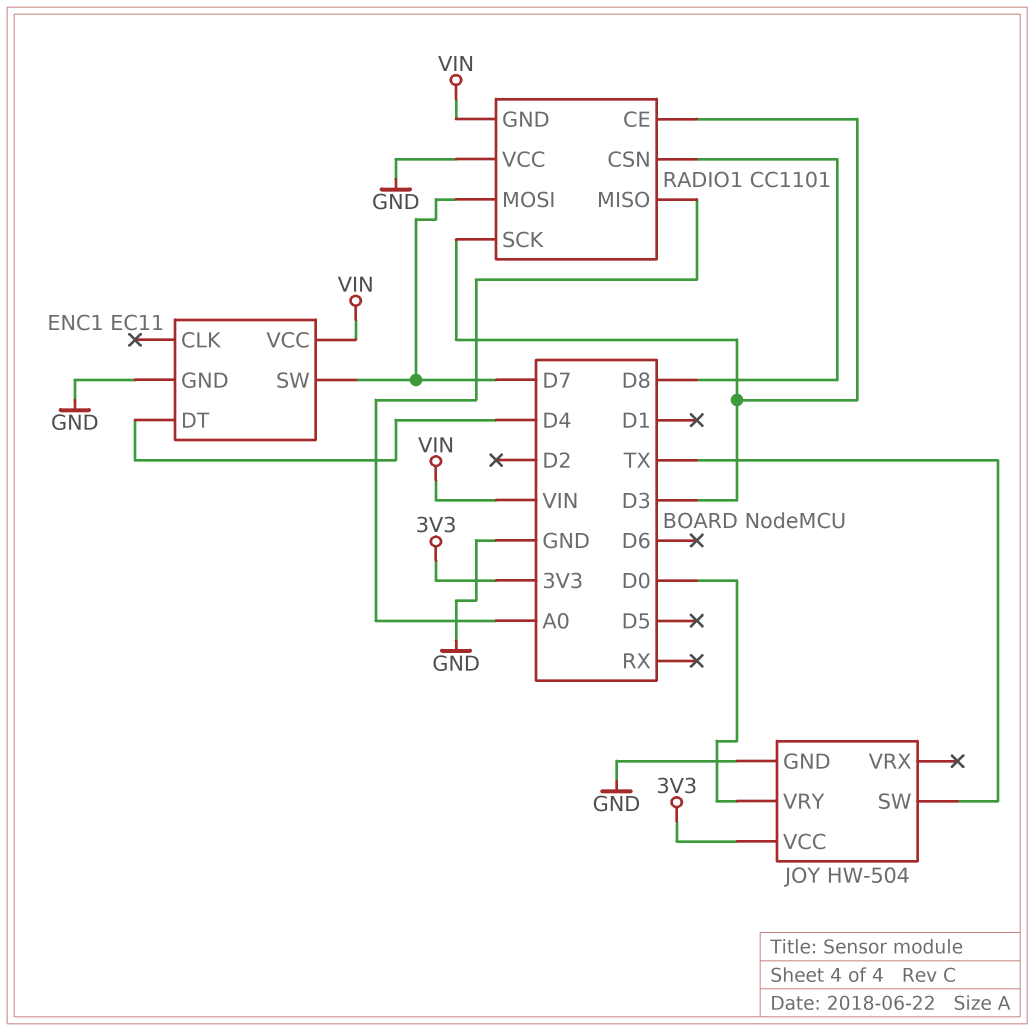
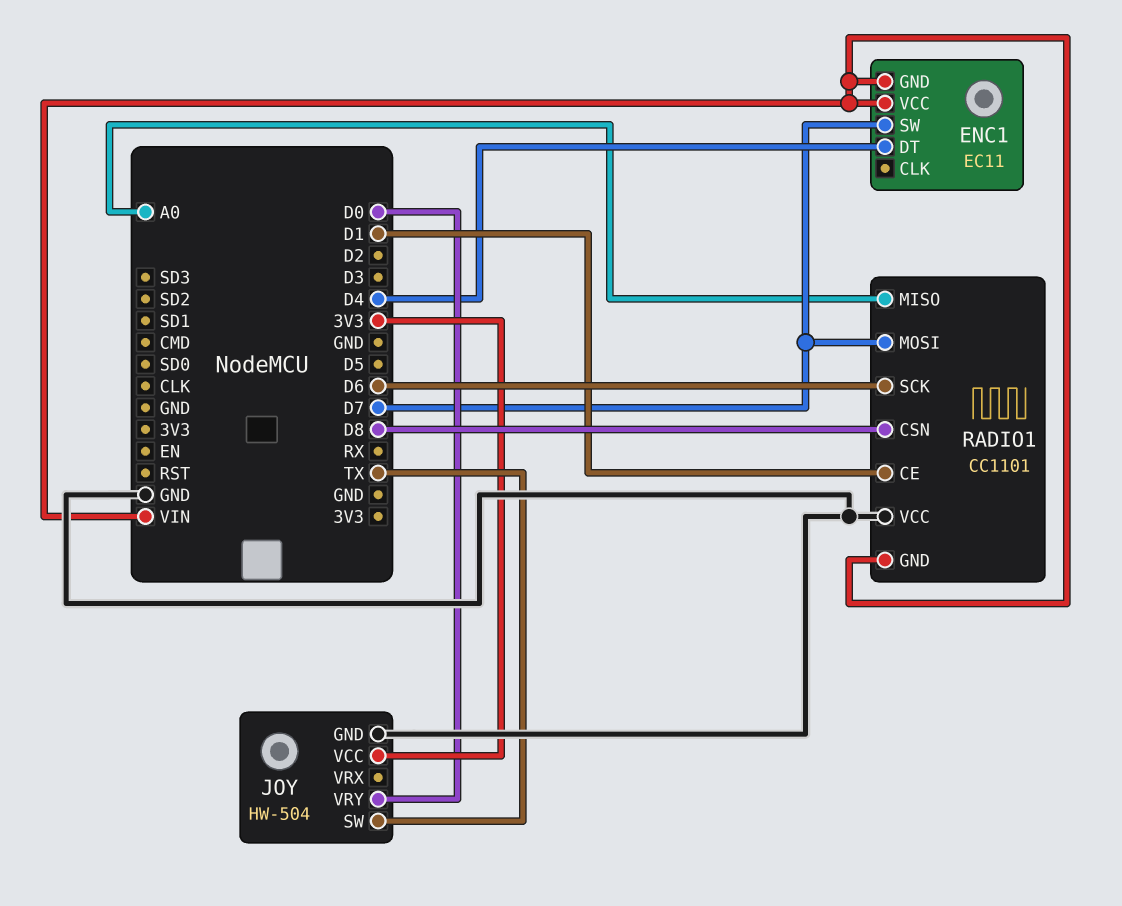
ENC1 pin GND: GND -> VIN
RADIO1 pin CE: D3 -> D1
RADIO1 pin SCK: D3 -> D6

